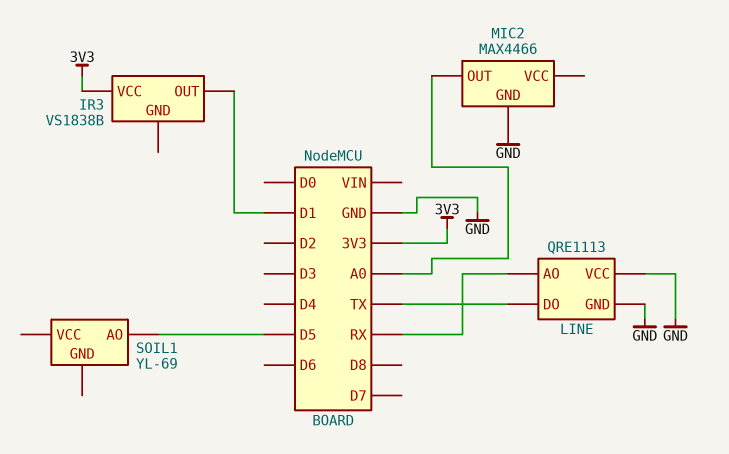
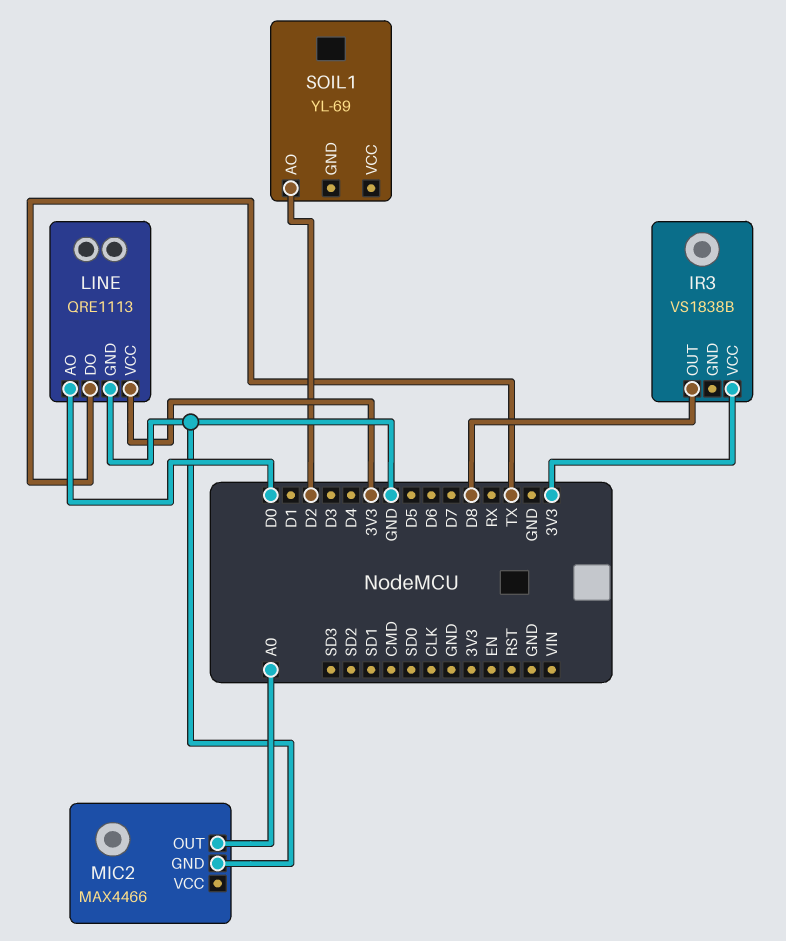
IR3 pin OUT: D1 -> D8
LINE pin AO: RX -> D0
LINE pin VCC: GND -> 3V3
SOIL1 pin AO: D5 -> D2

